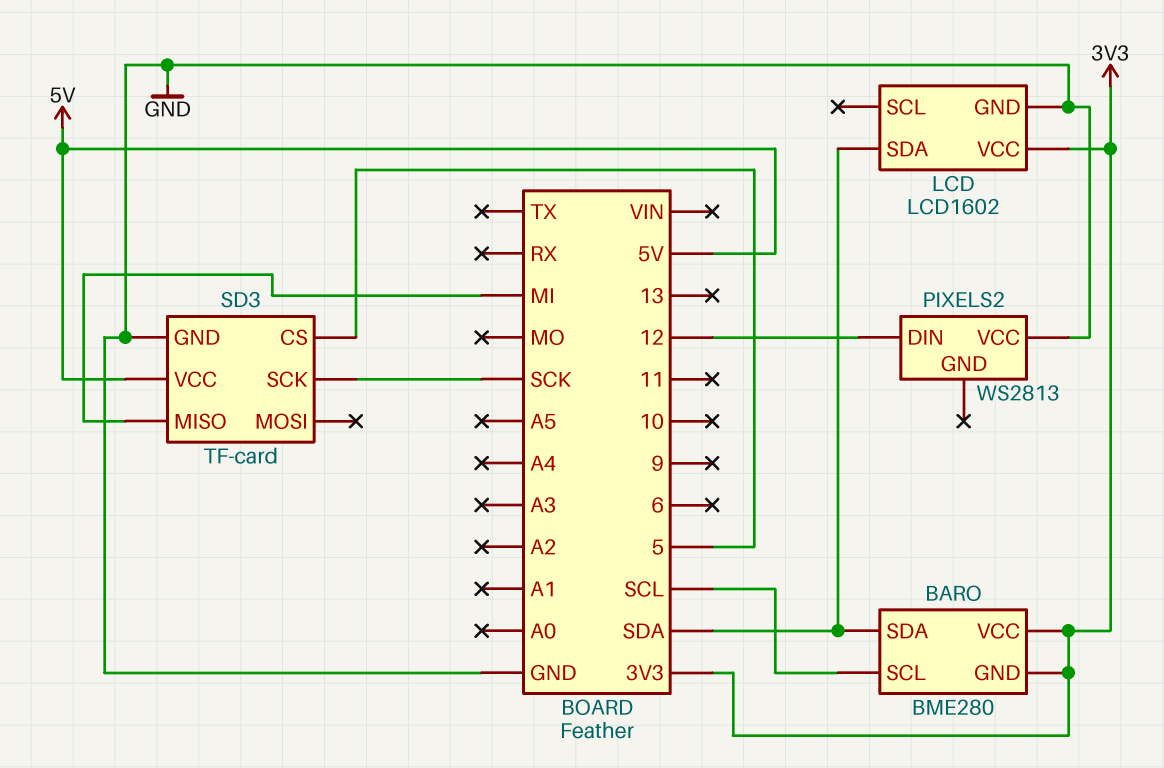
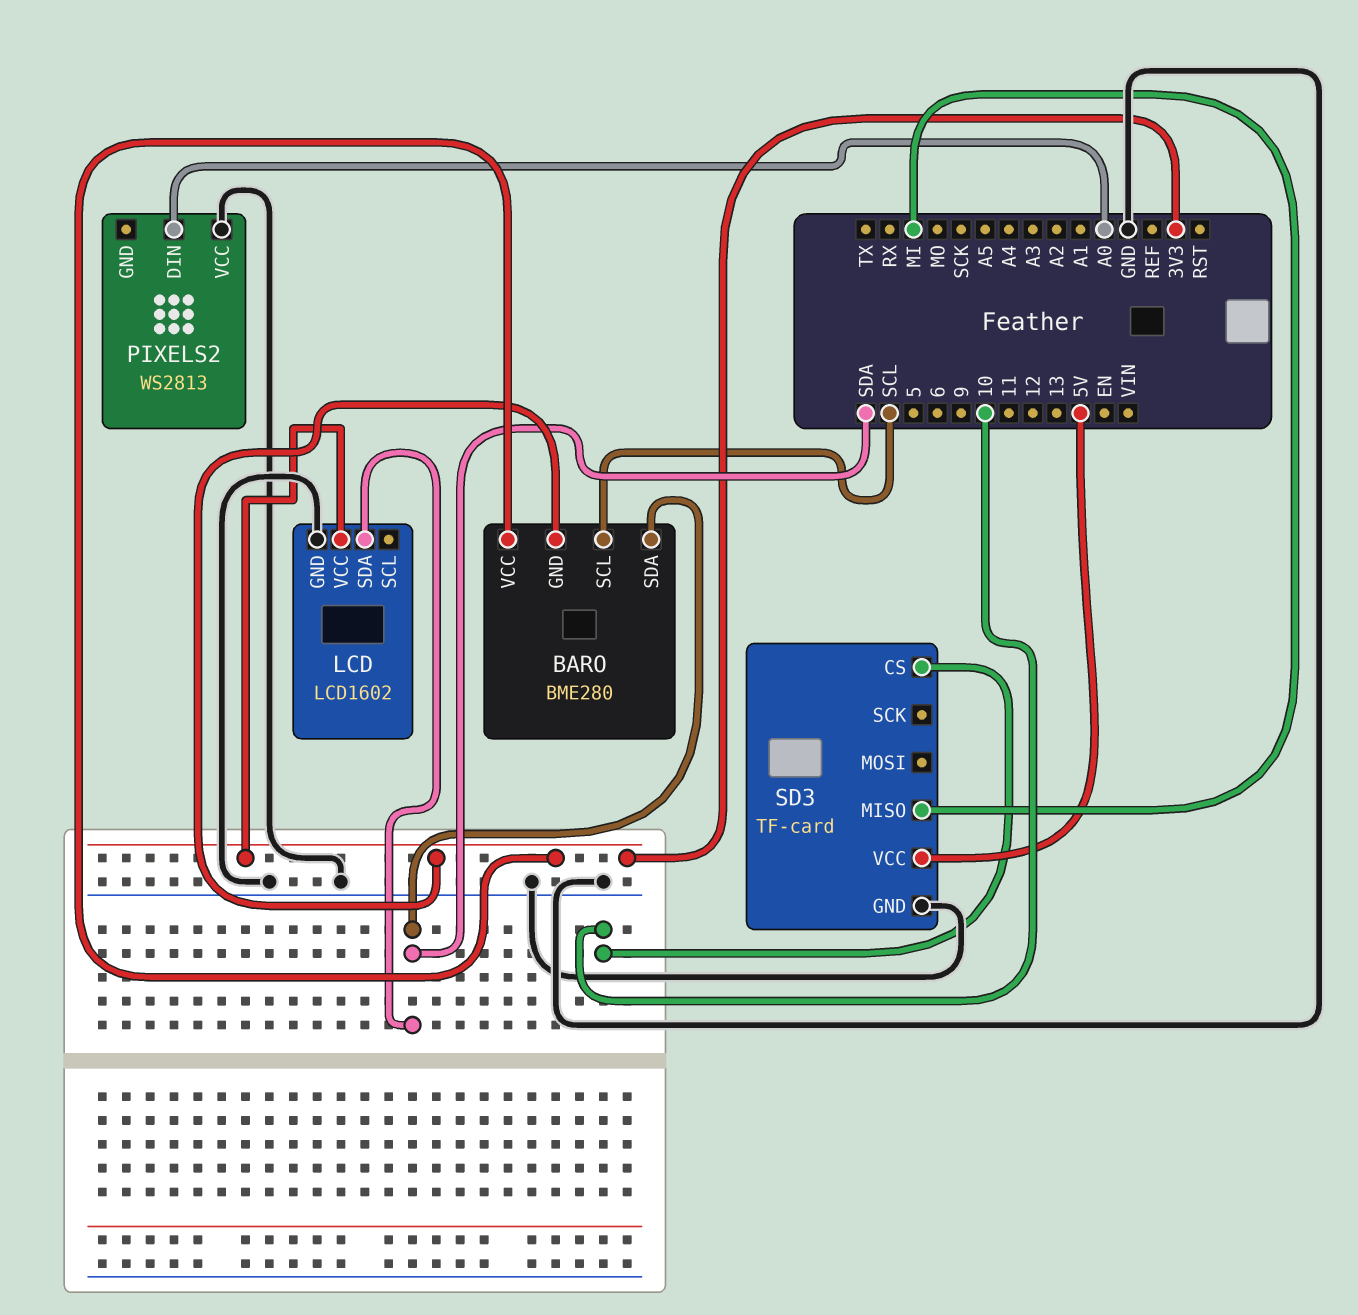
PIXELS2 pin DIN: 12 -> A0
SD3 pin CS: 5 -> 10
SD3 pin SCK: SCK -> none

